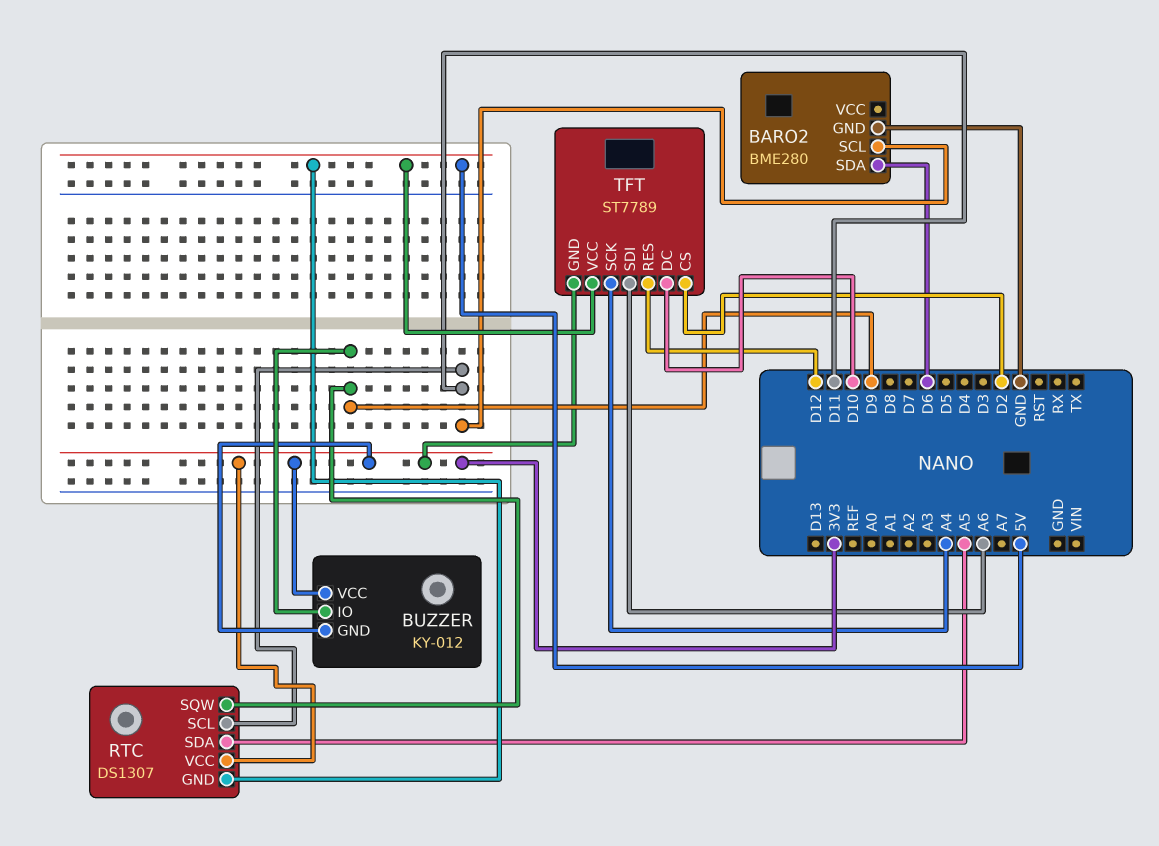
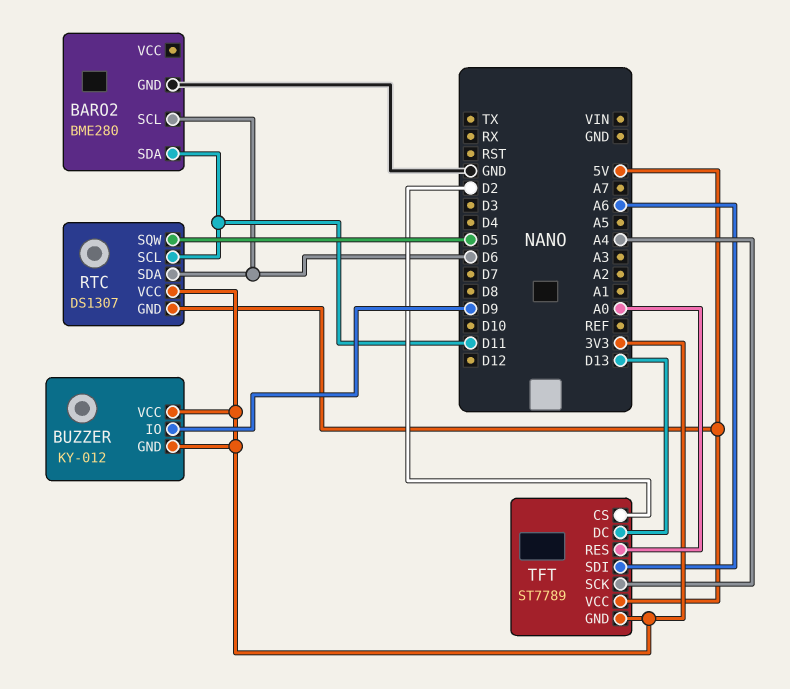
BARO2 pin SCL: D11 -> D6
BARO2 pin SDA: D6 -> D11
RTC pin SDA: A5 -> D6
RTC pin SQW: D9 -> D5
TFT pin DC: D10 -> D13
TFT pin RES: D12 -> A0

